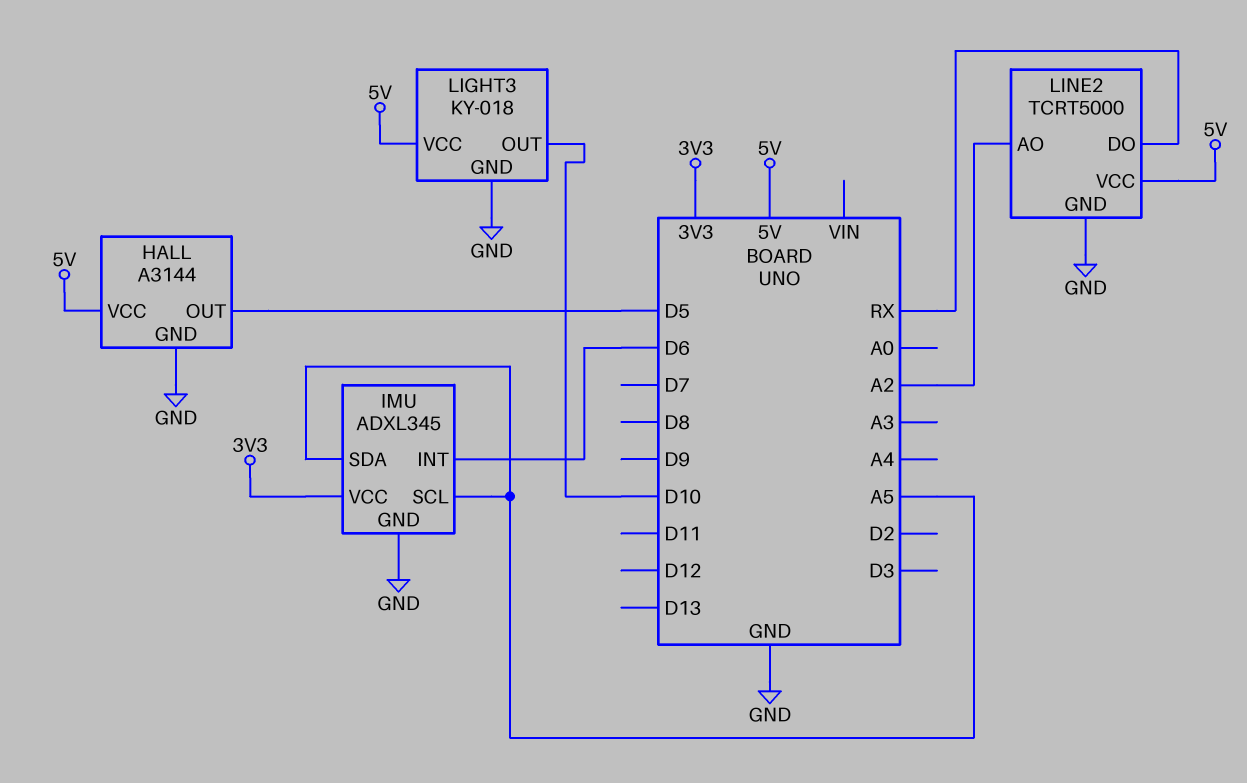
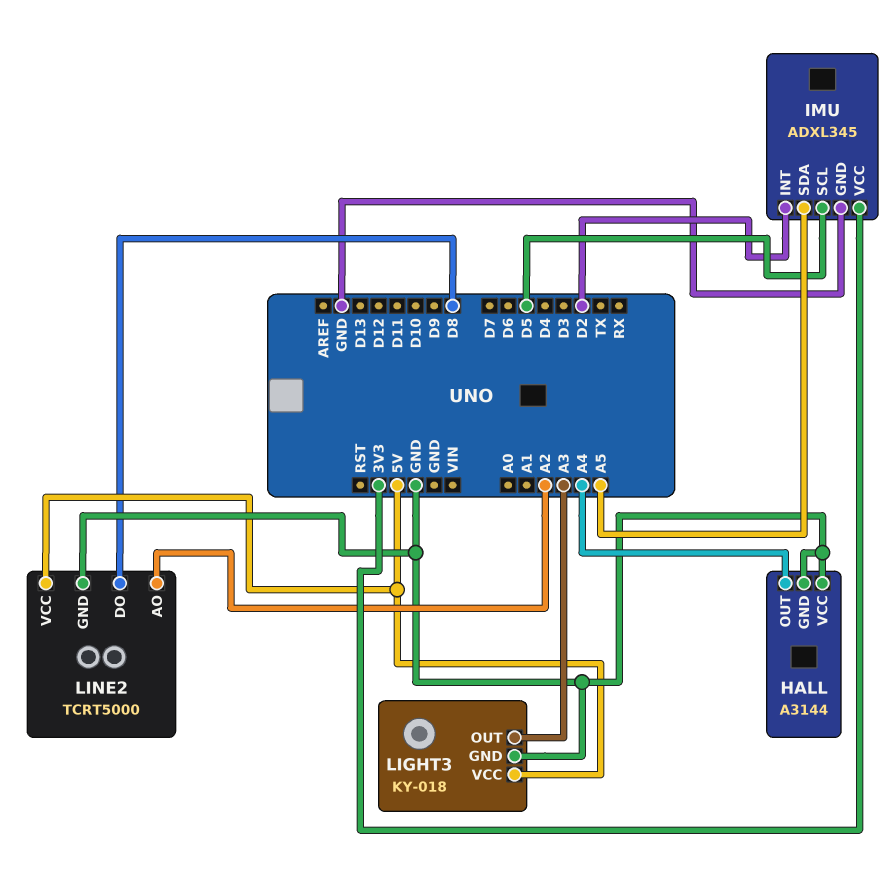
HALL pin OUT: D5 -> A4
HALL pin VCC: 5V -> GND
IMU pin INT: D6 -> D2
IMU pin SCL: A5 -> D5
LIGHT3 pin OUT: D10 -> A3
LINE2 pin DO: RX -> D8

